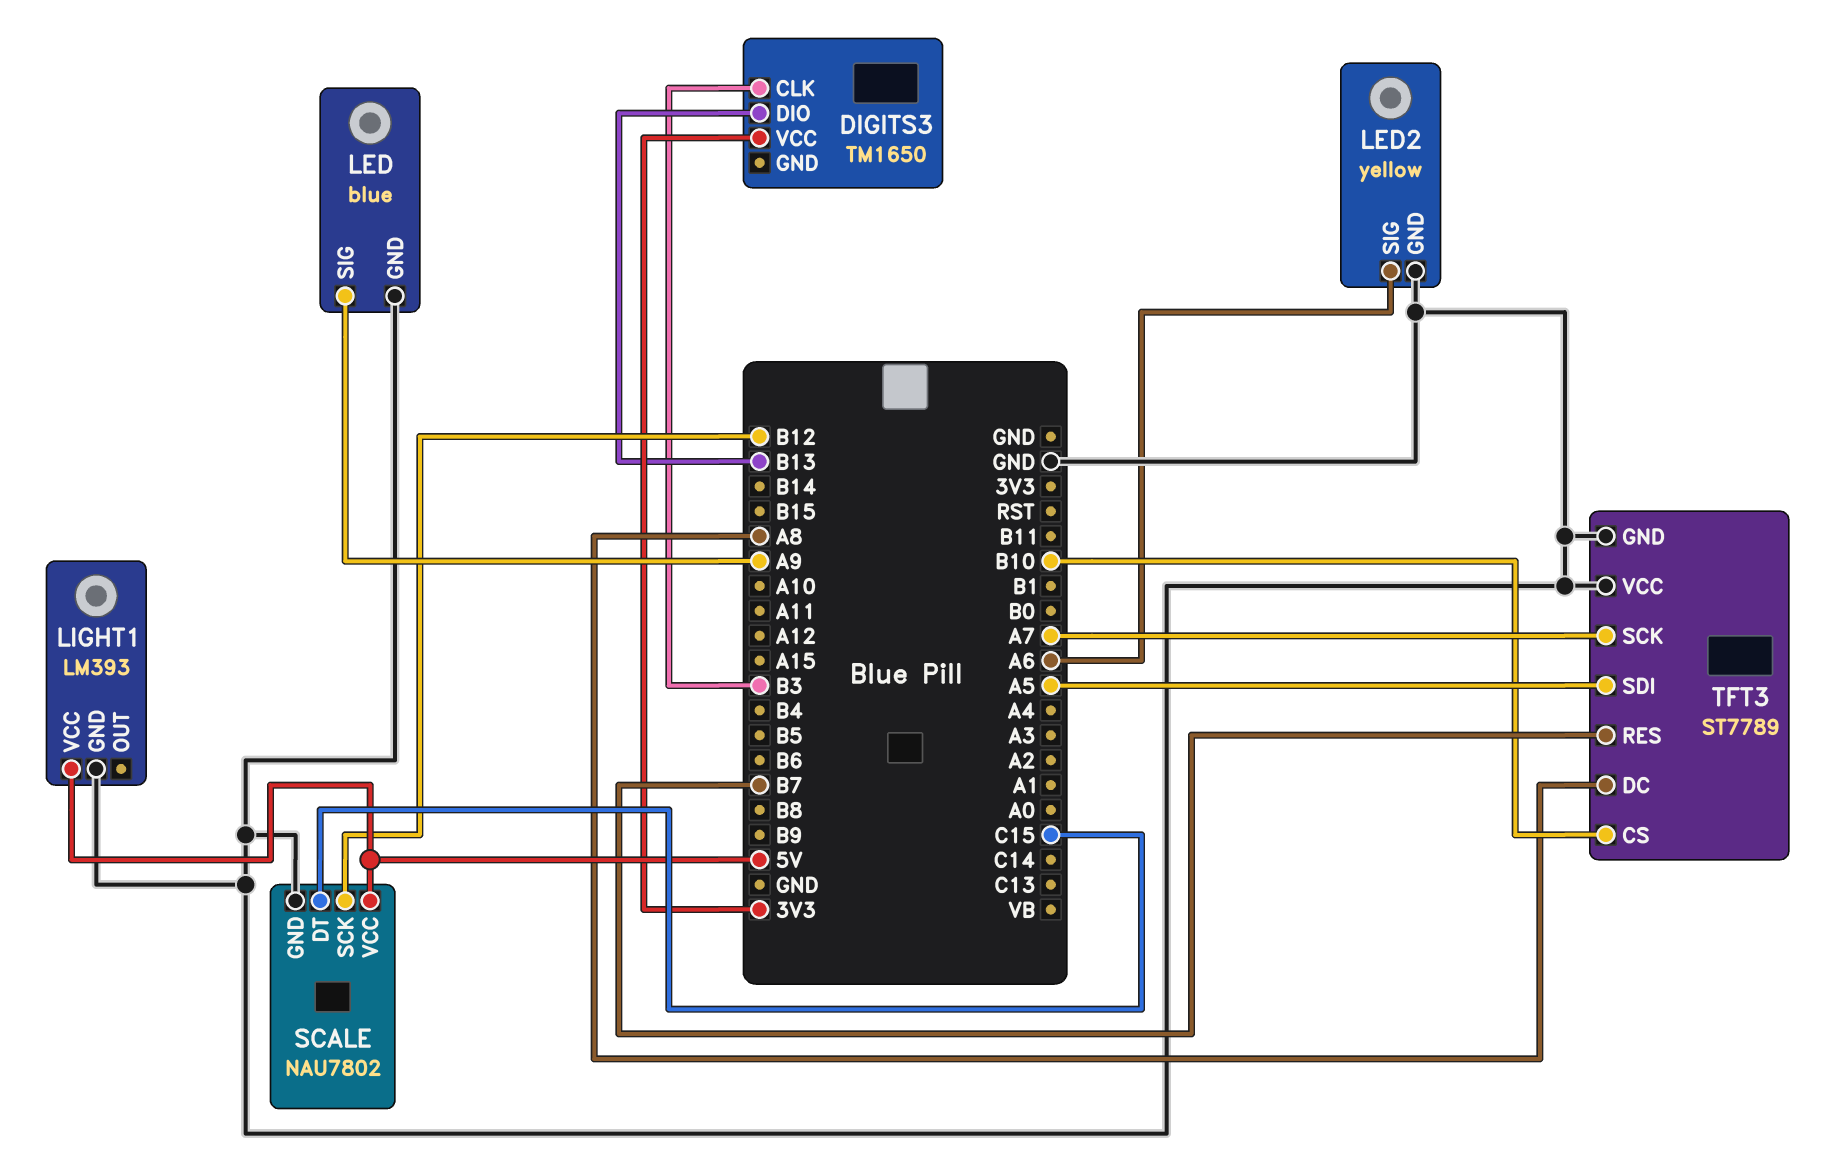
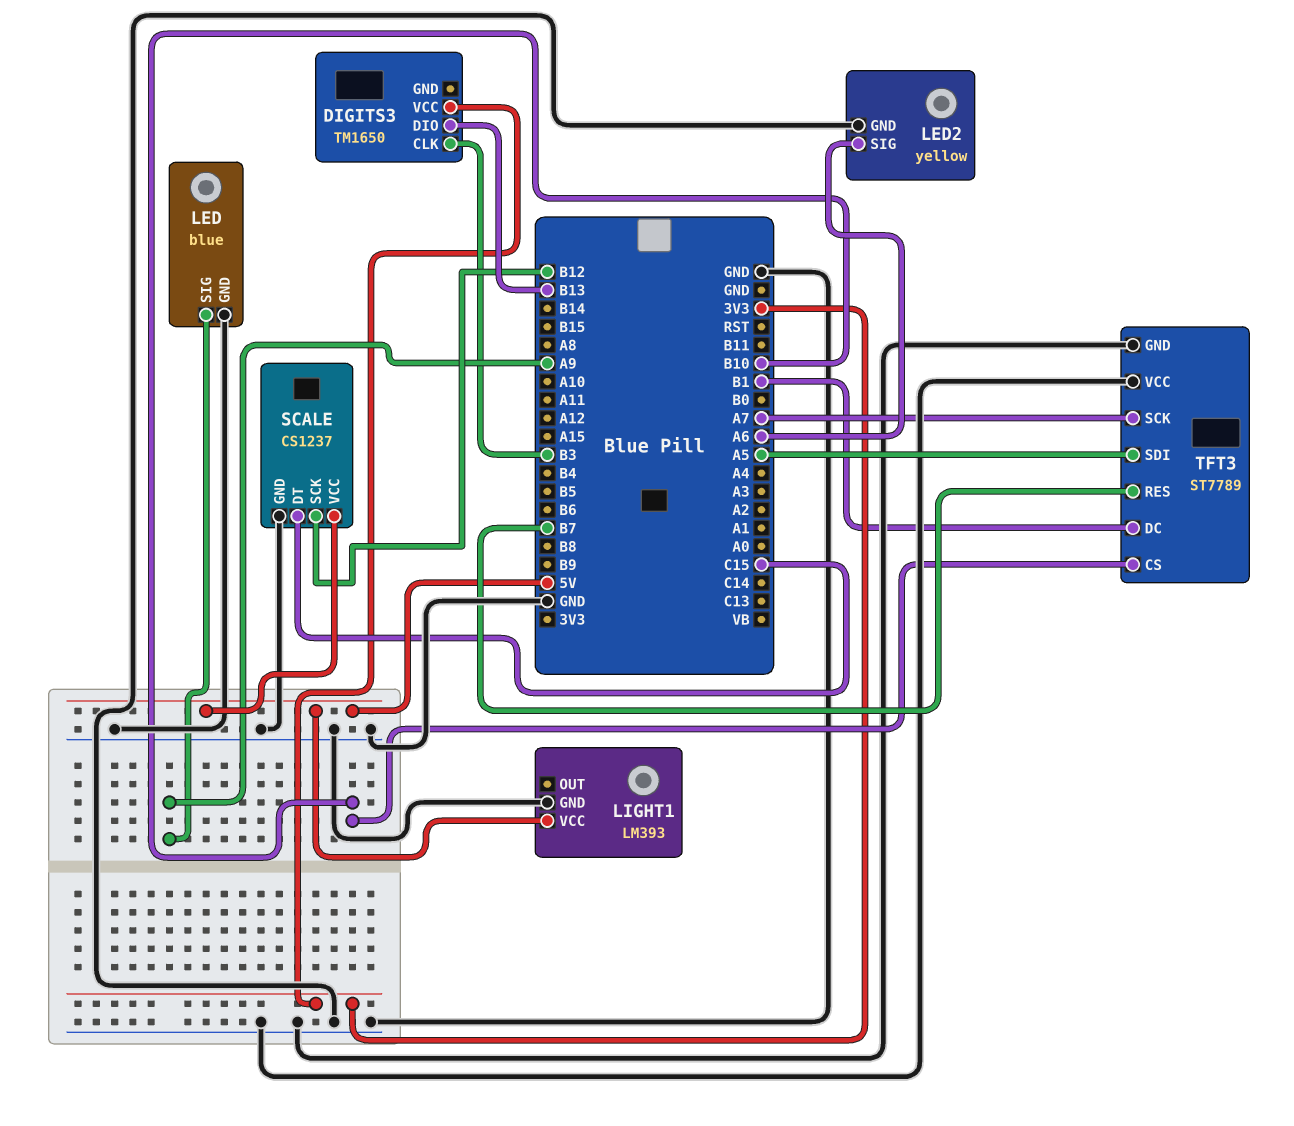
SCALE: NAU7802 -> CS1237
TFT3 pin DC: A8 -> B1

